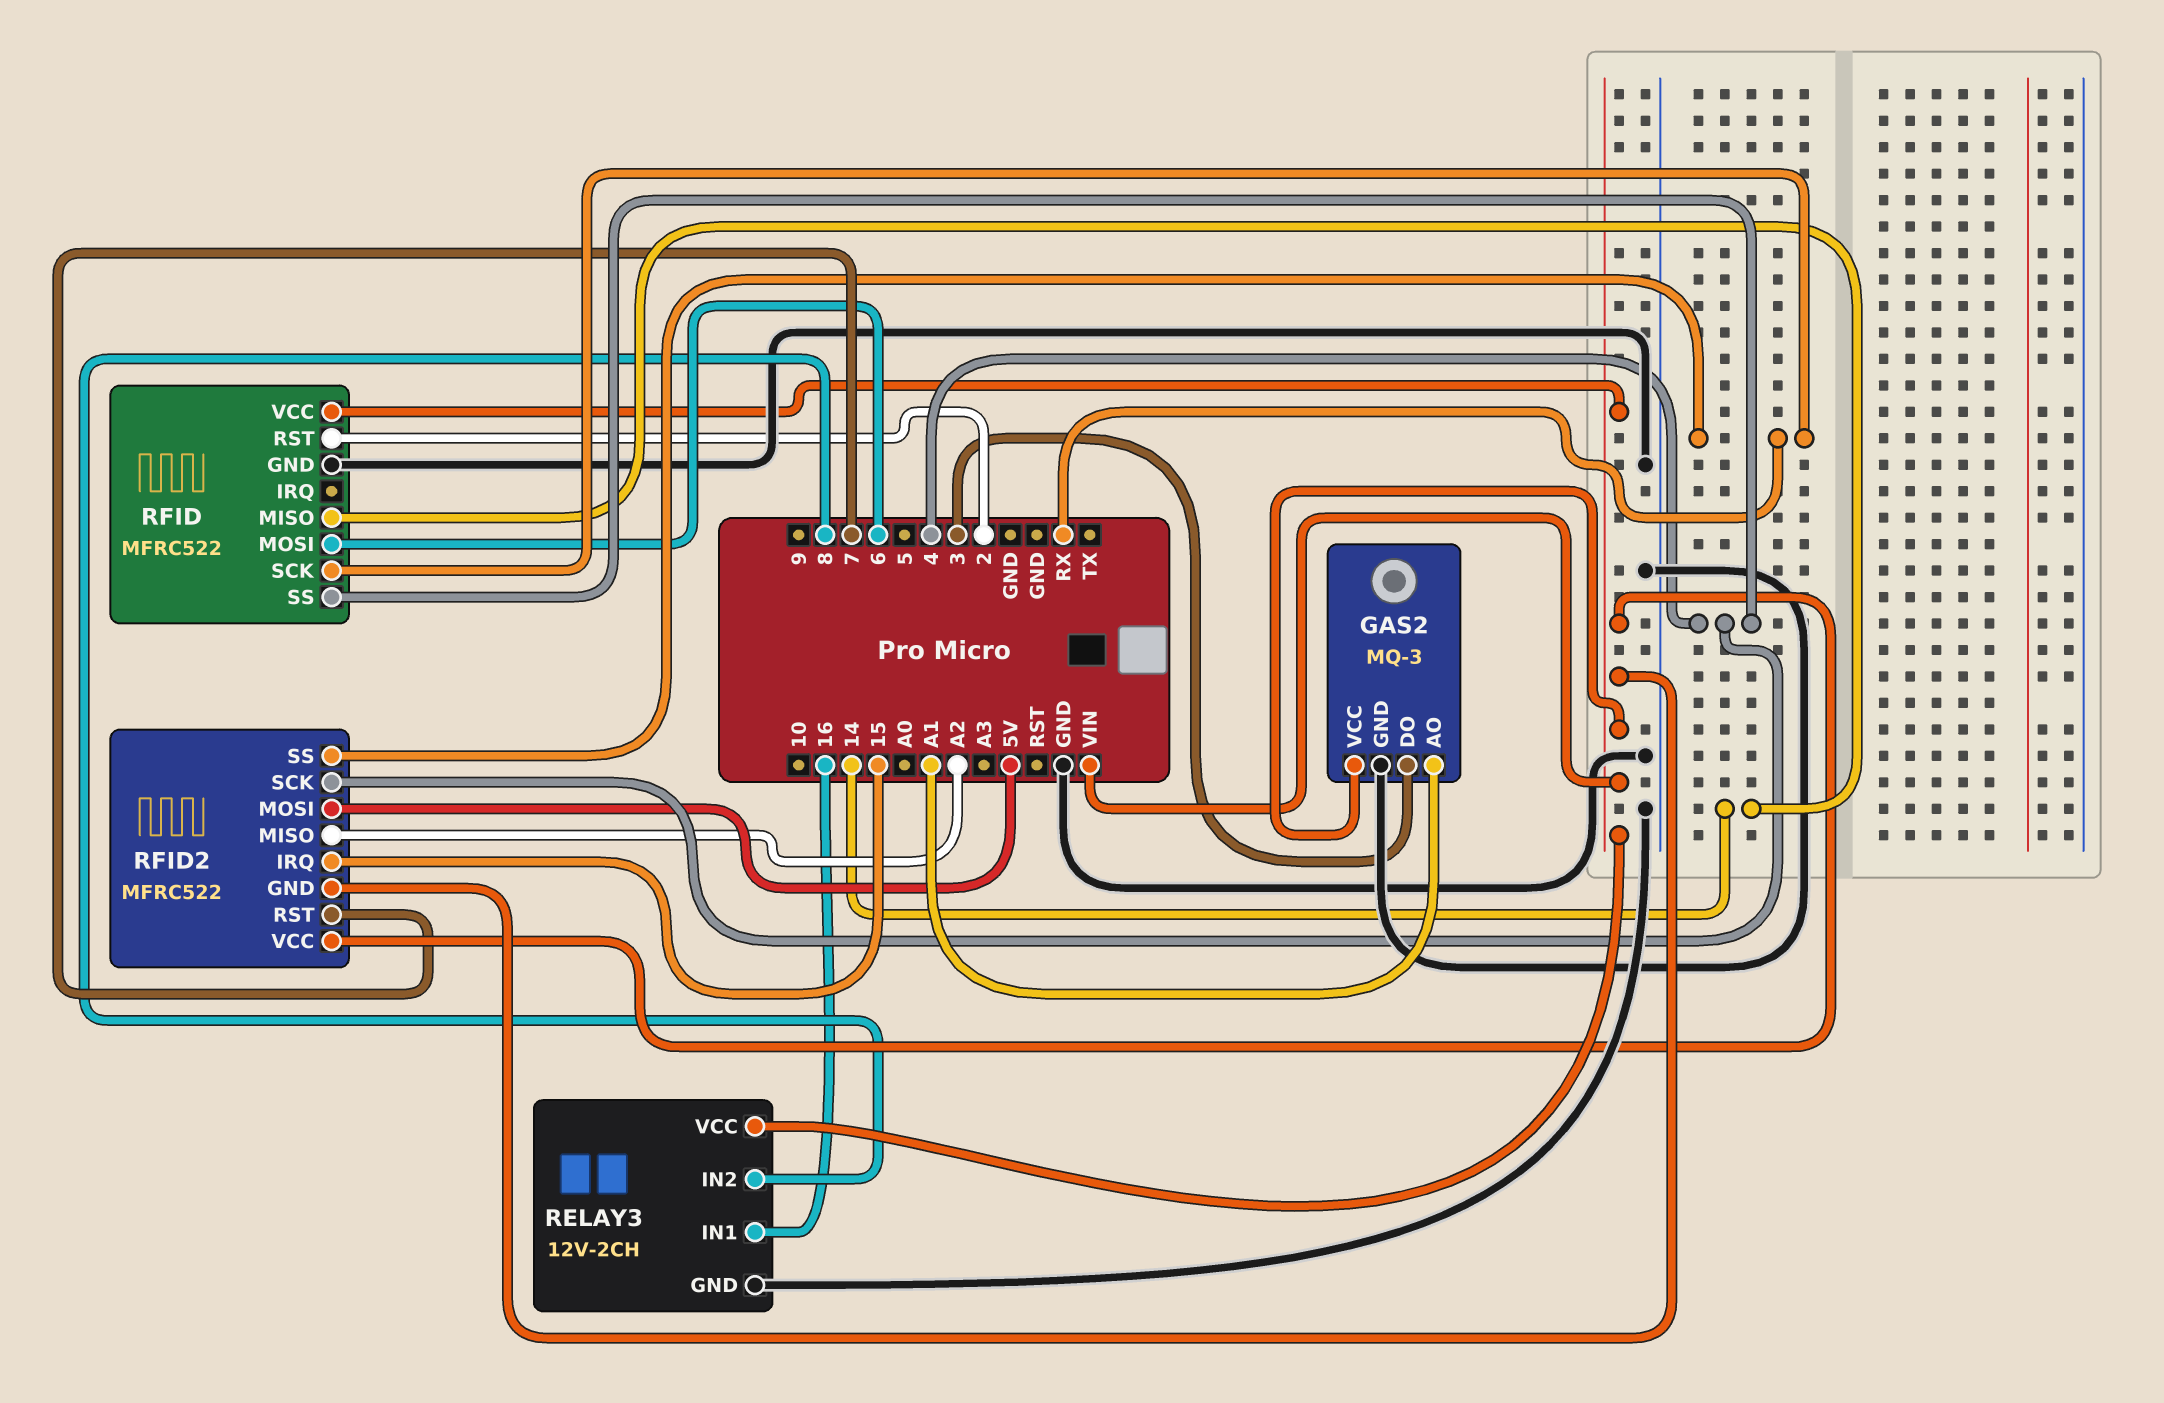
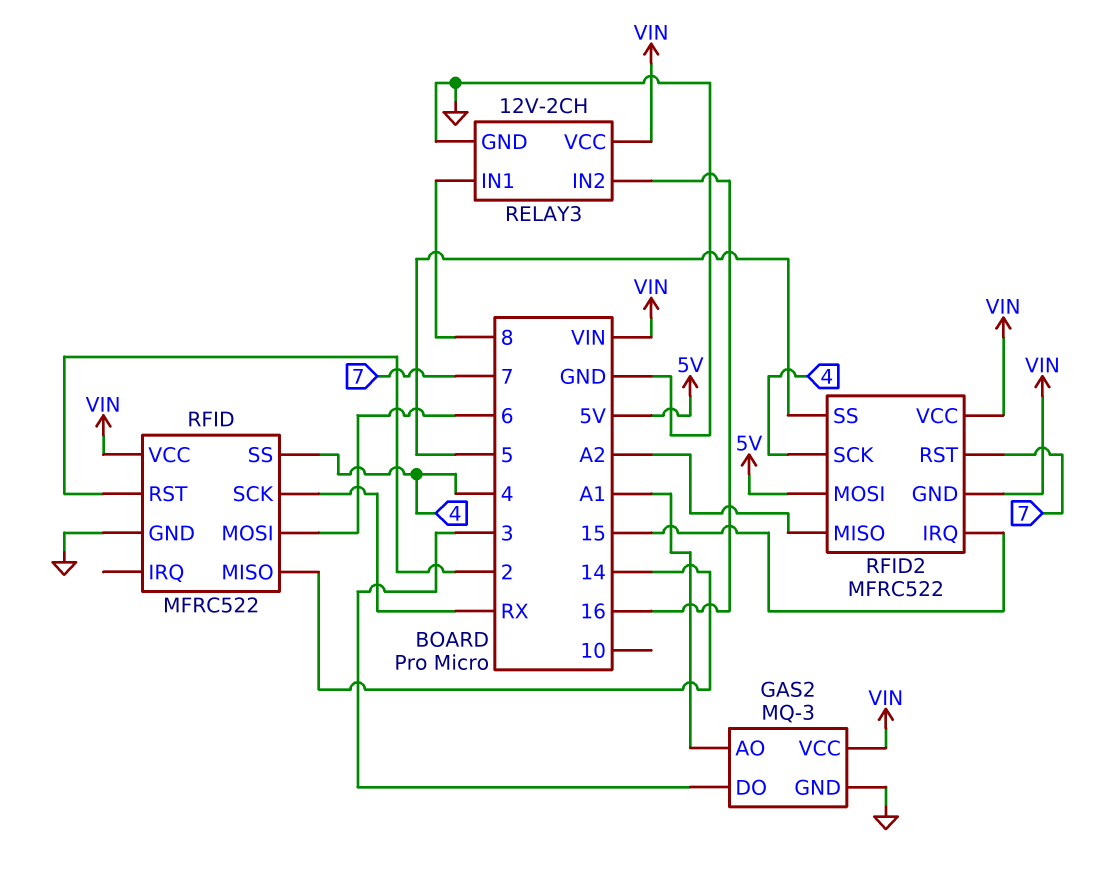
RELAY3 pin IN1: 16 -> 8
RELAY3 pin IN2: 8 -> 16
RFID2 pin SS: RX -> 5

